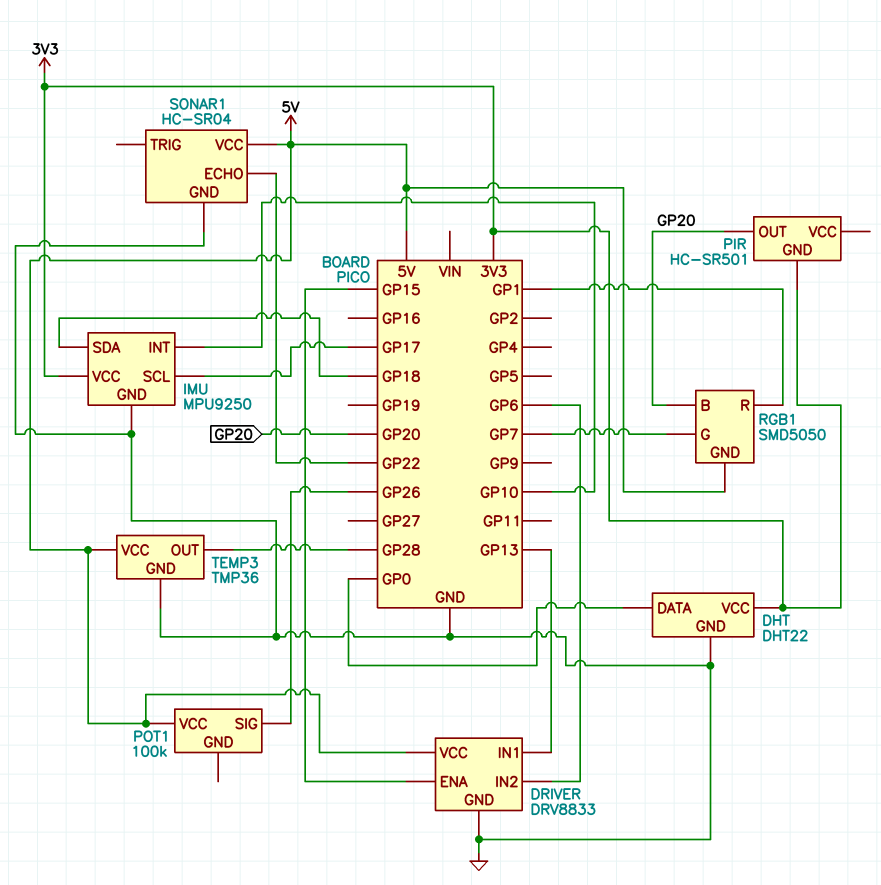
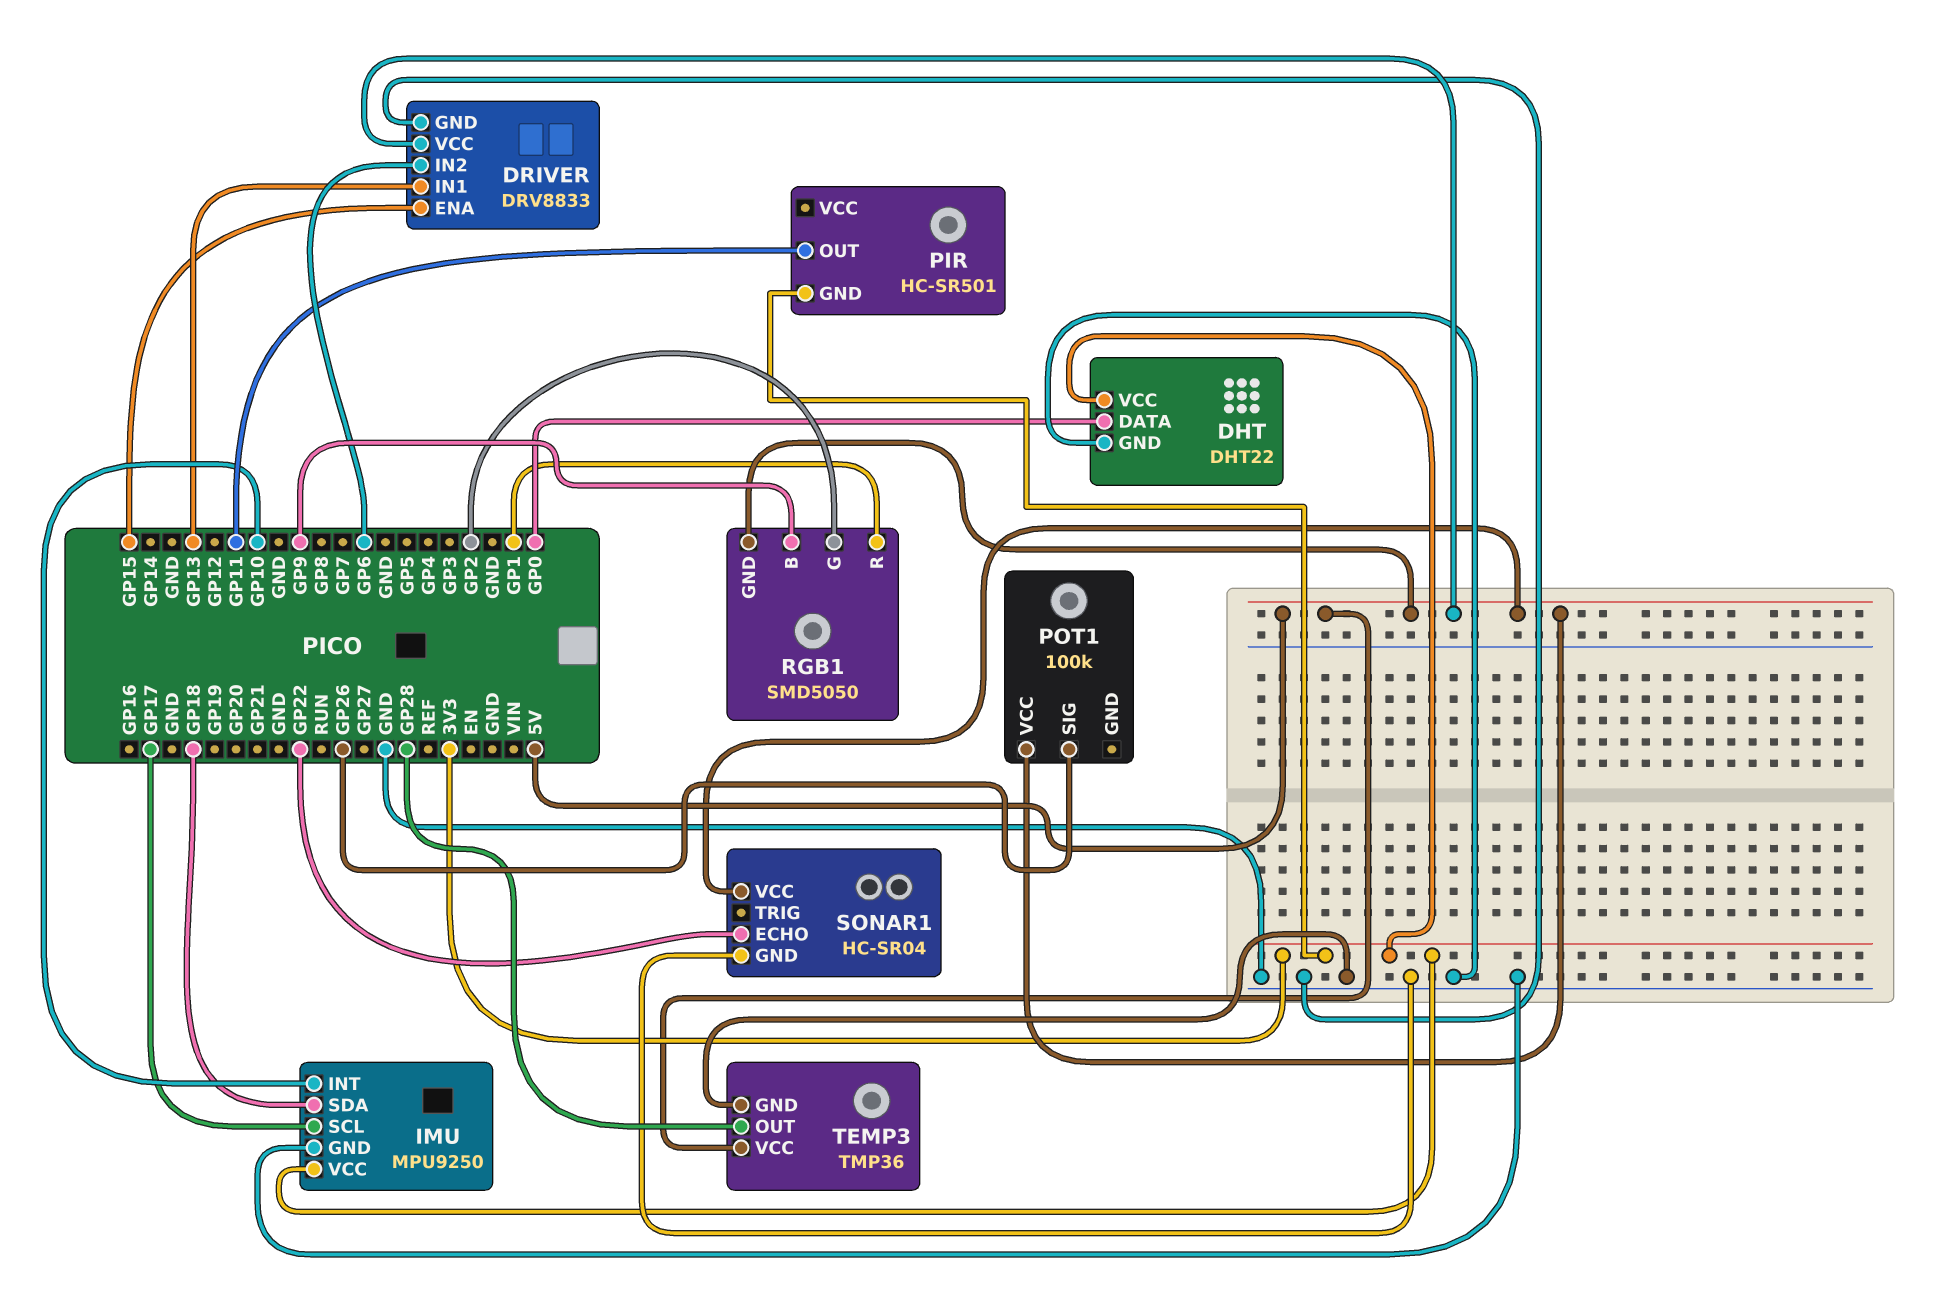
PIR pin OUT: GP20 -> GP11
RGB1 pin B: GP20 -> GP9
RGB1 pin G: GP7 -> GP2

